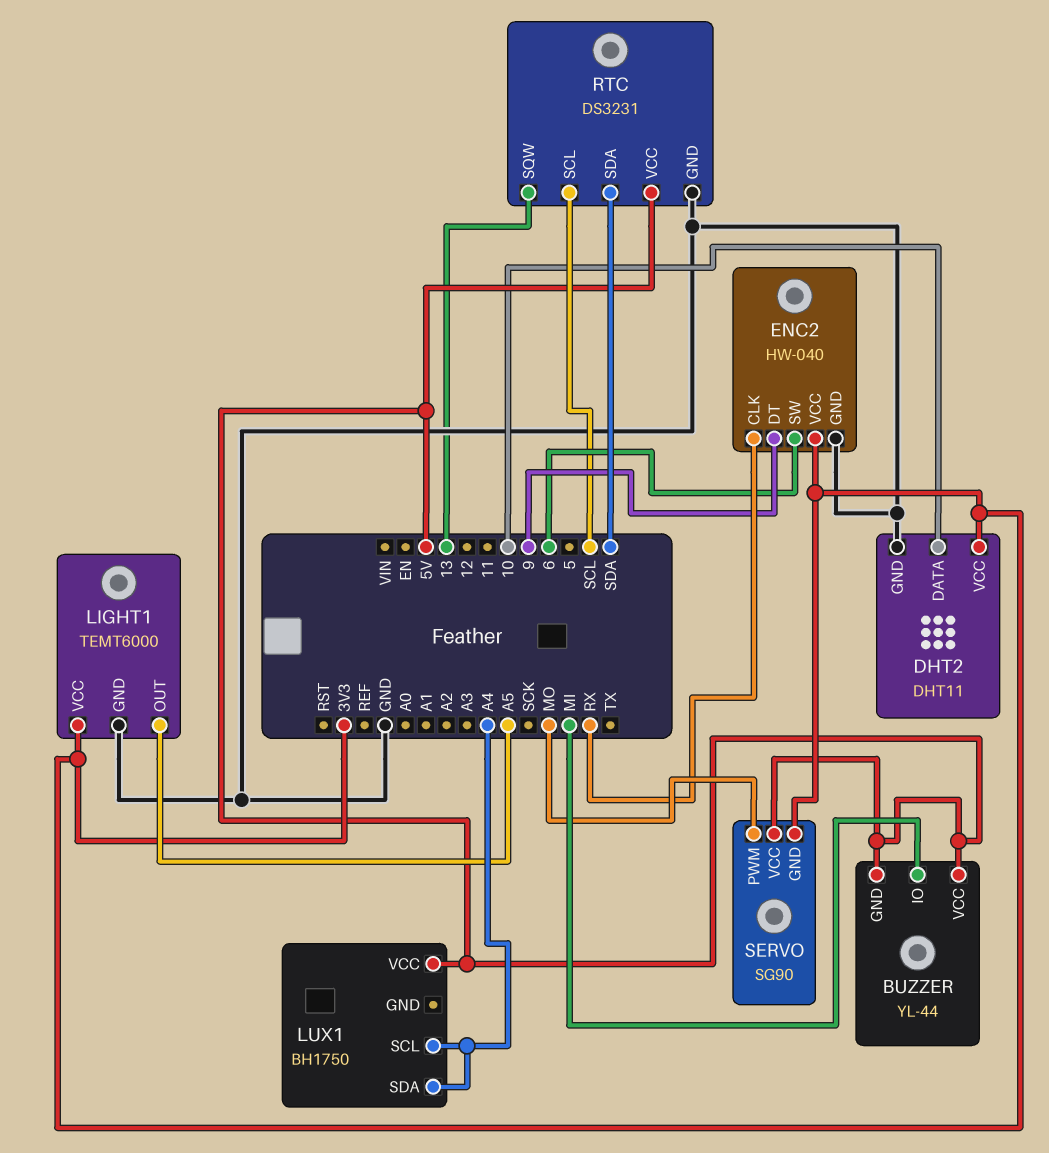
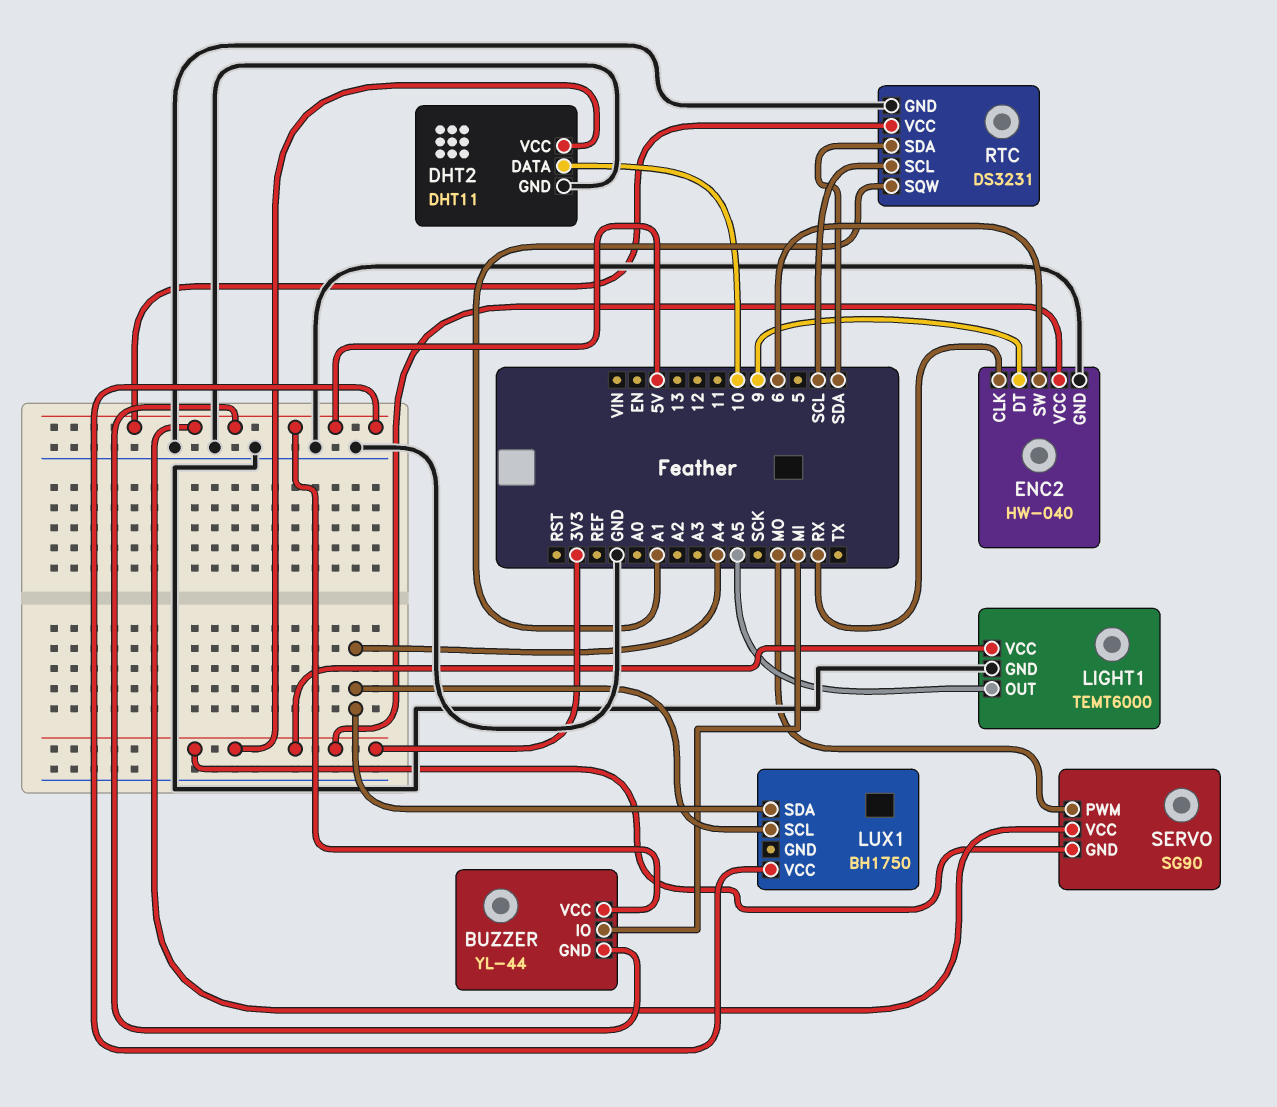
RTC pin SQW: 13 -> A1

